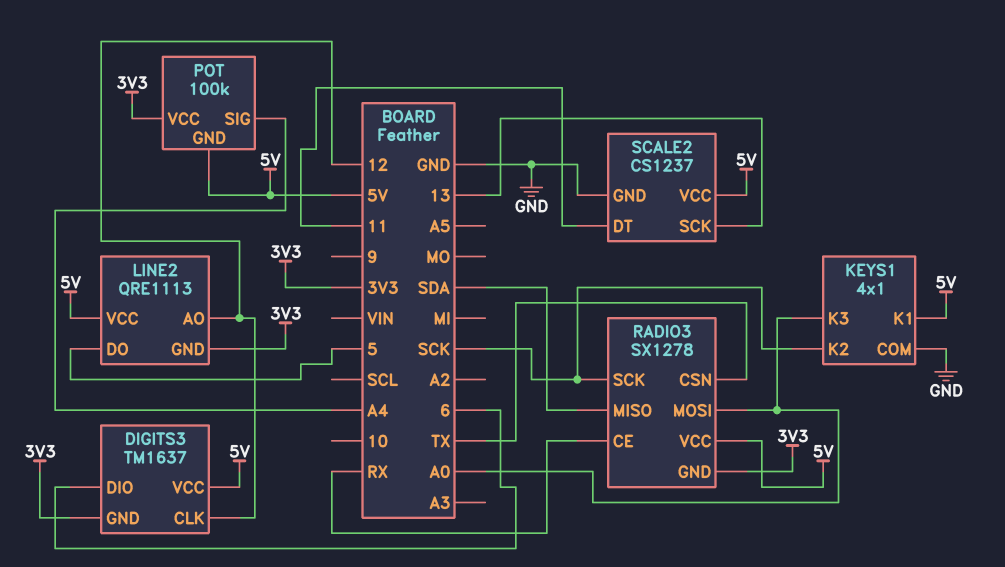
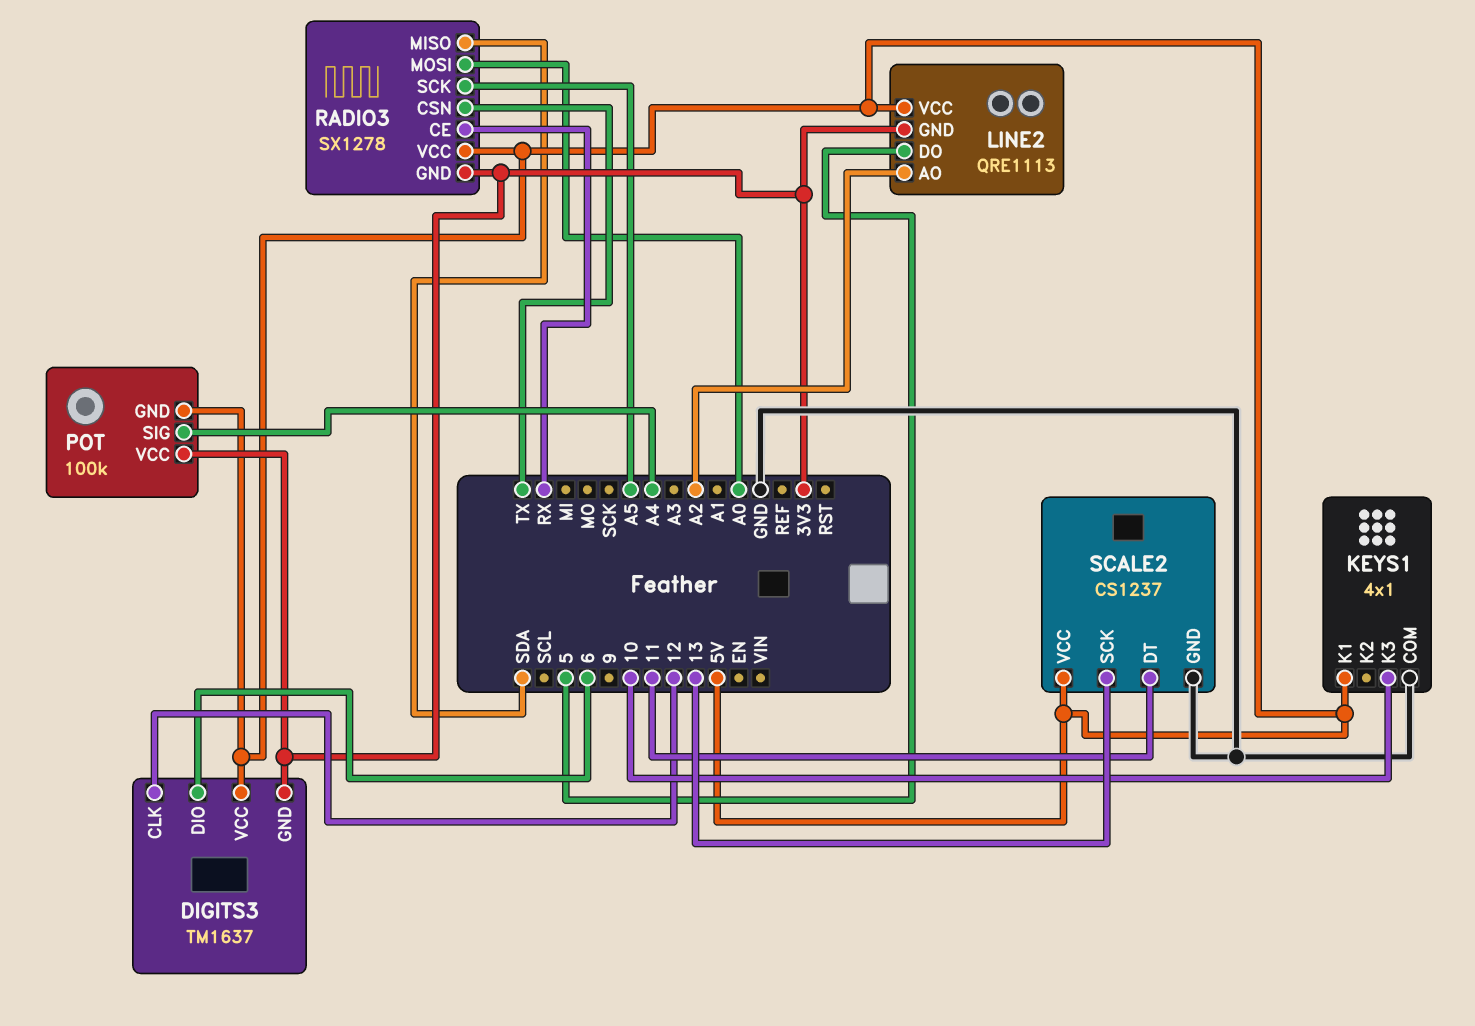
KEYS1 pin K2: SCK -> none
KEYS1 pin K3: A0 -> 10
LINE2 pin AO: 12 -> A2
RADIO3 pin SCK: SCK -> A5

